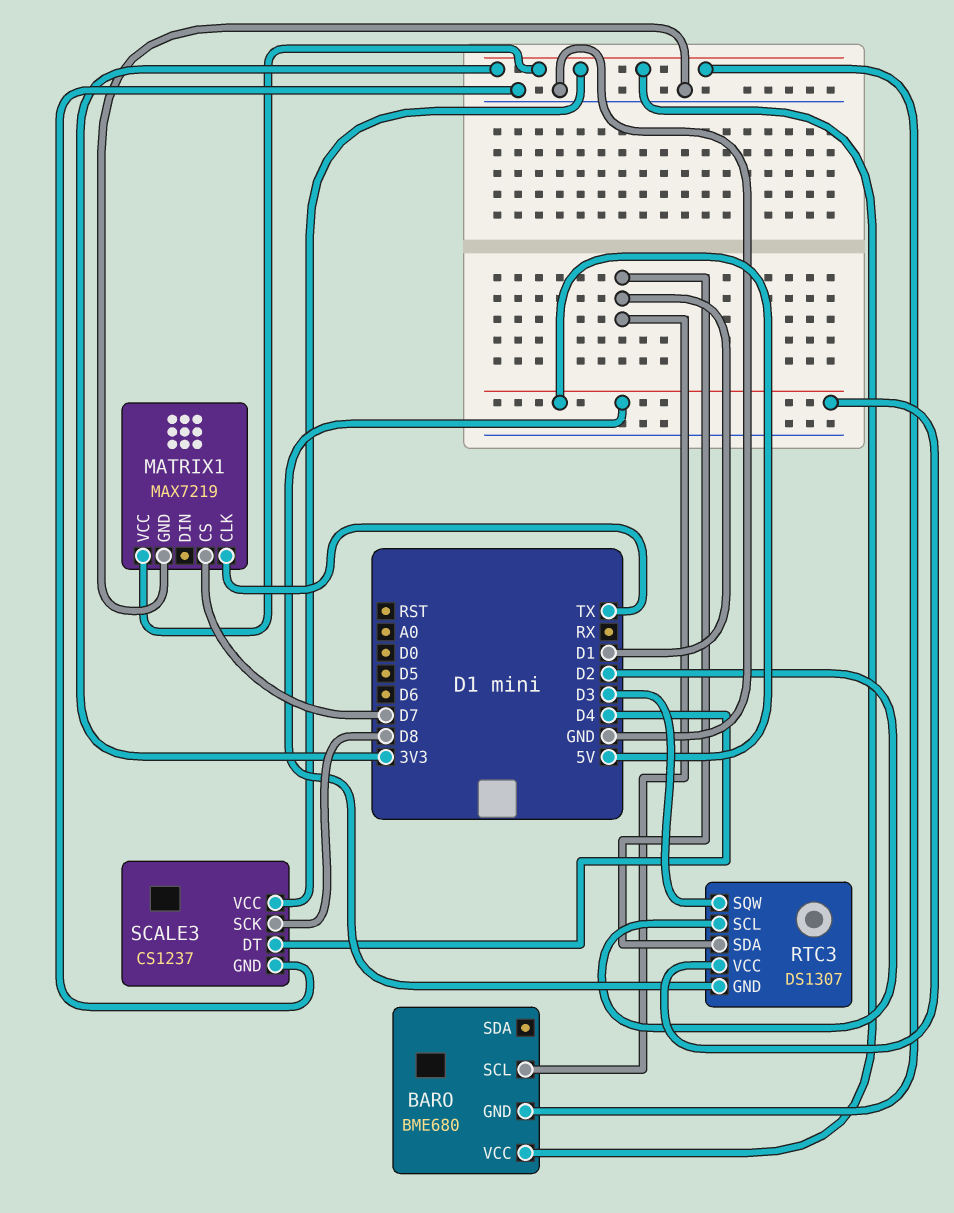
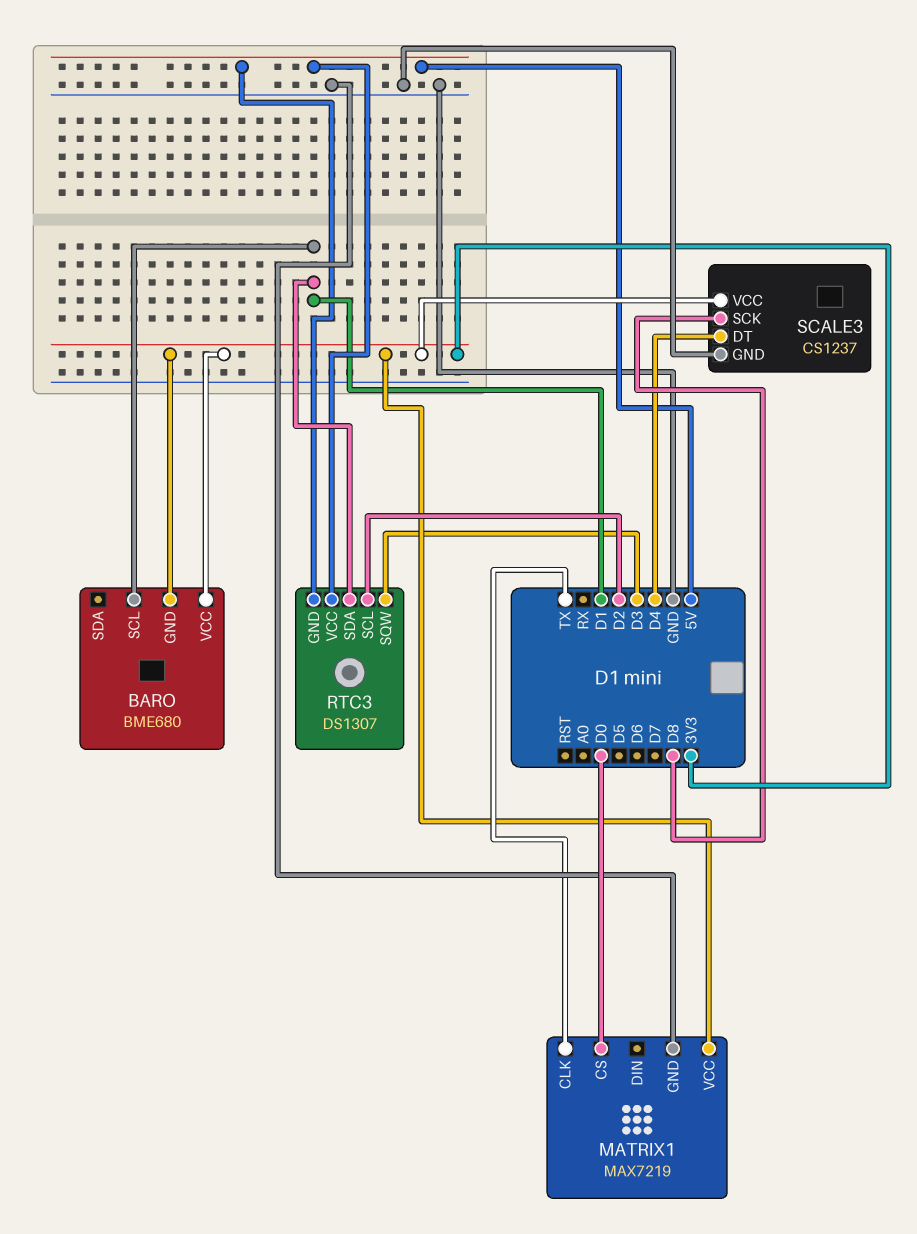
MATRIX1 pin CS: D7 -> D0

